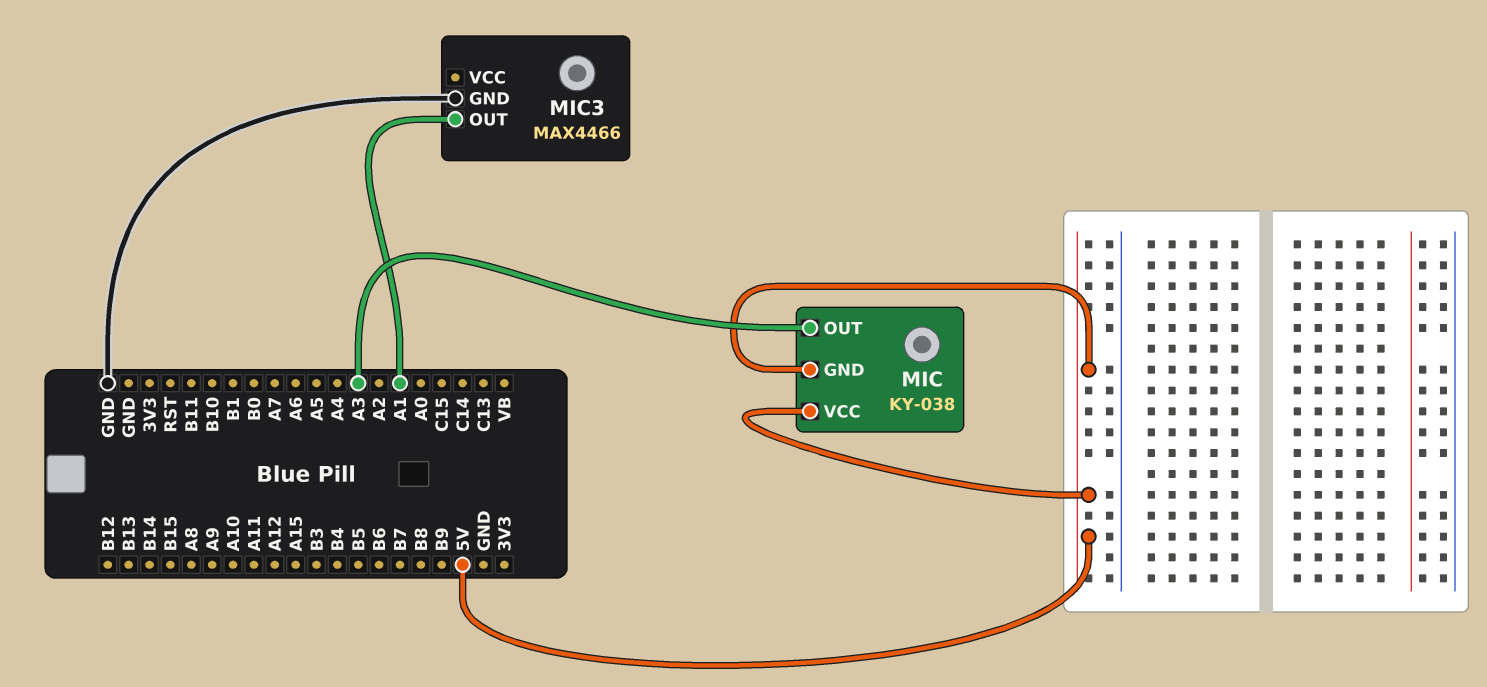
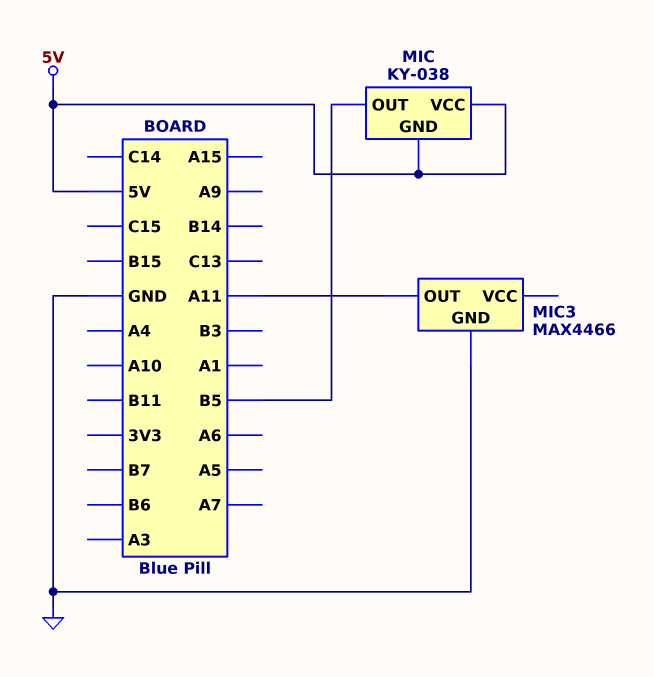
MIC pin OUT: A3 -> B5
MIC3 pin OUT: A1 -> A11

